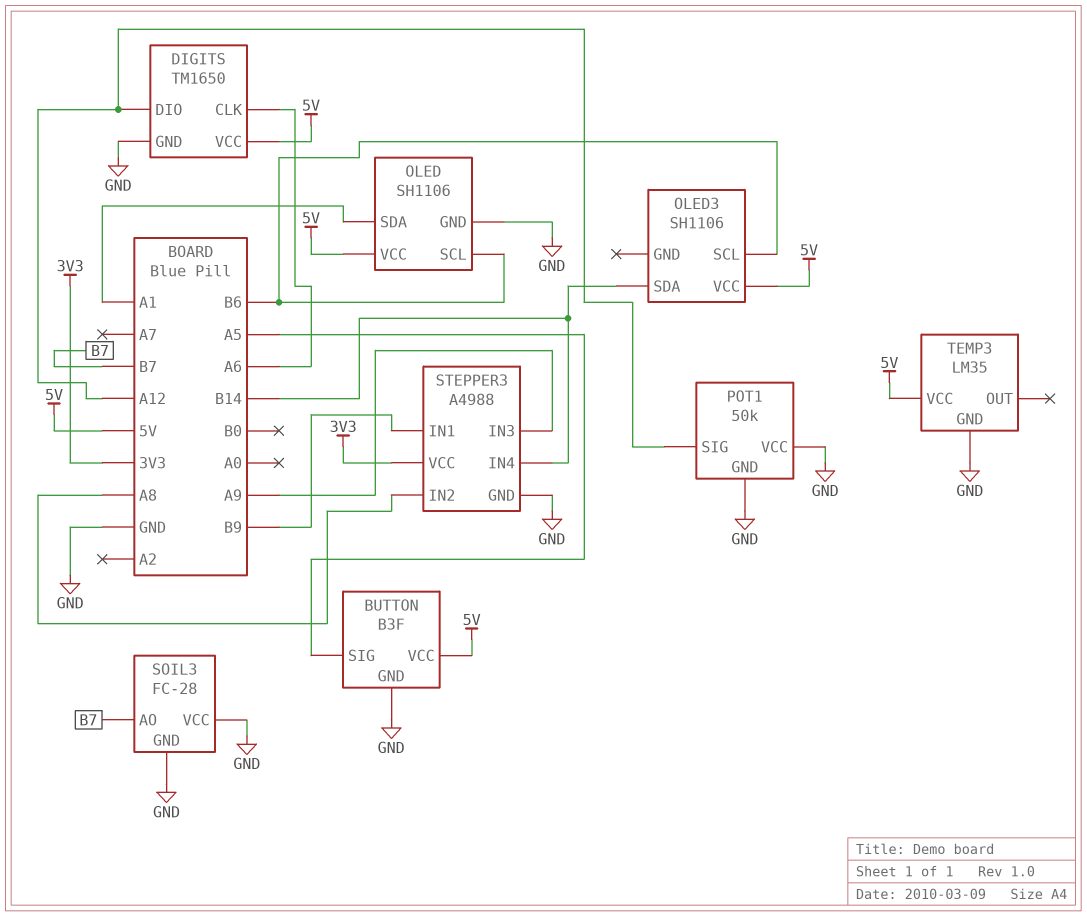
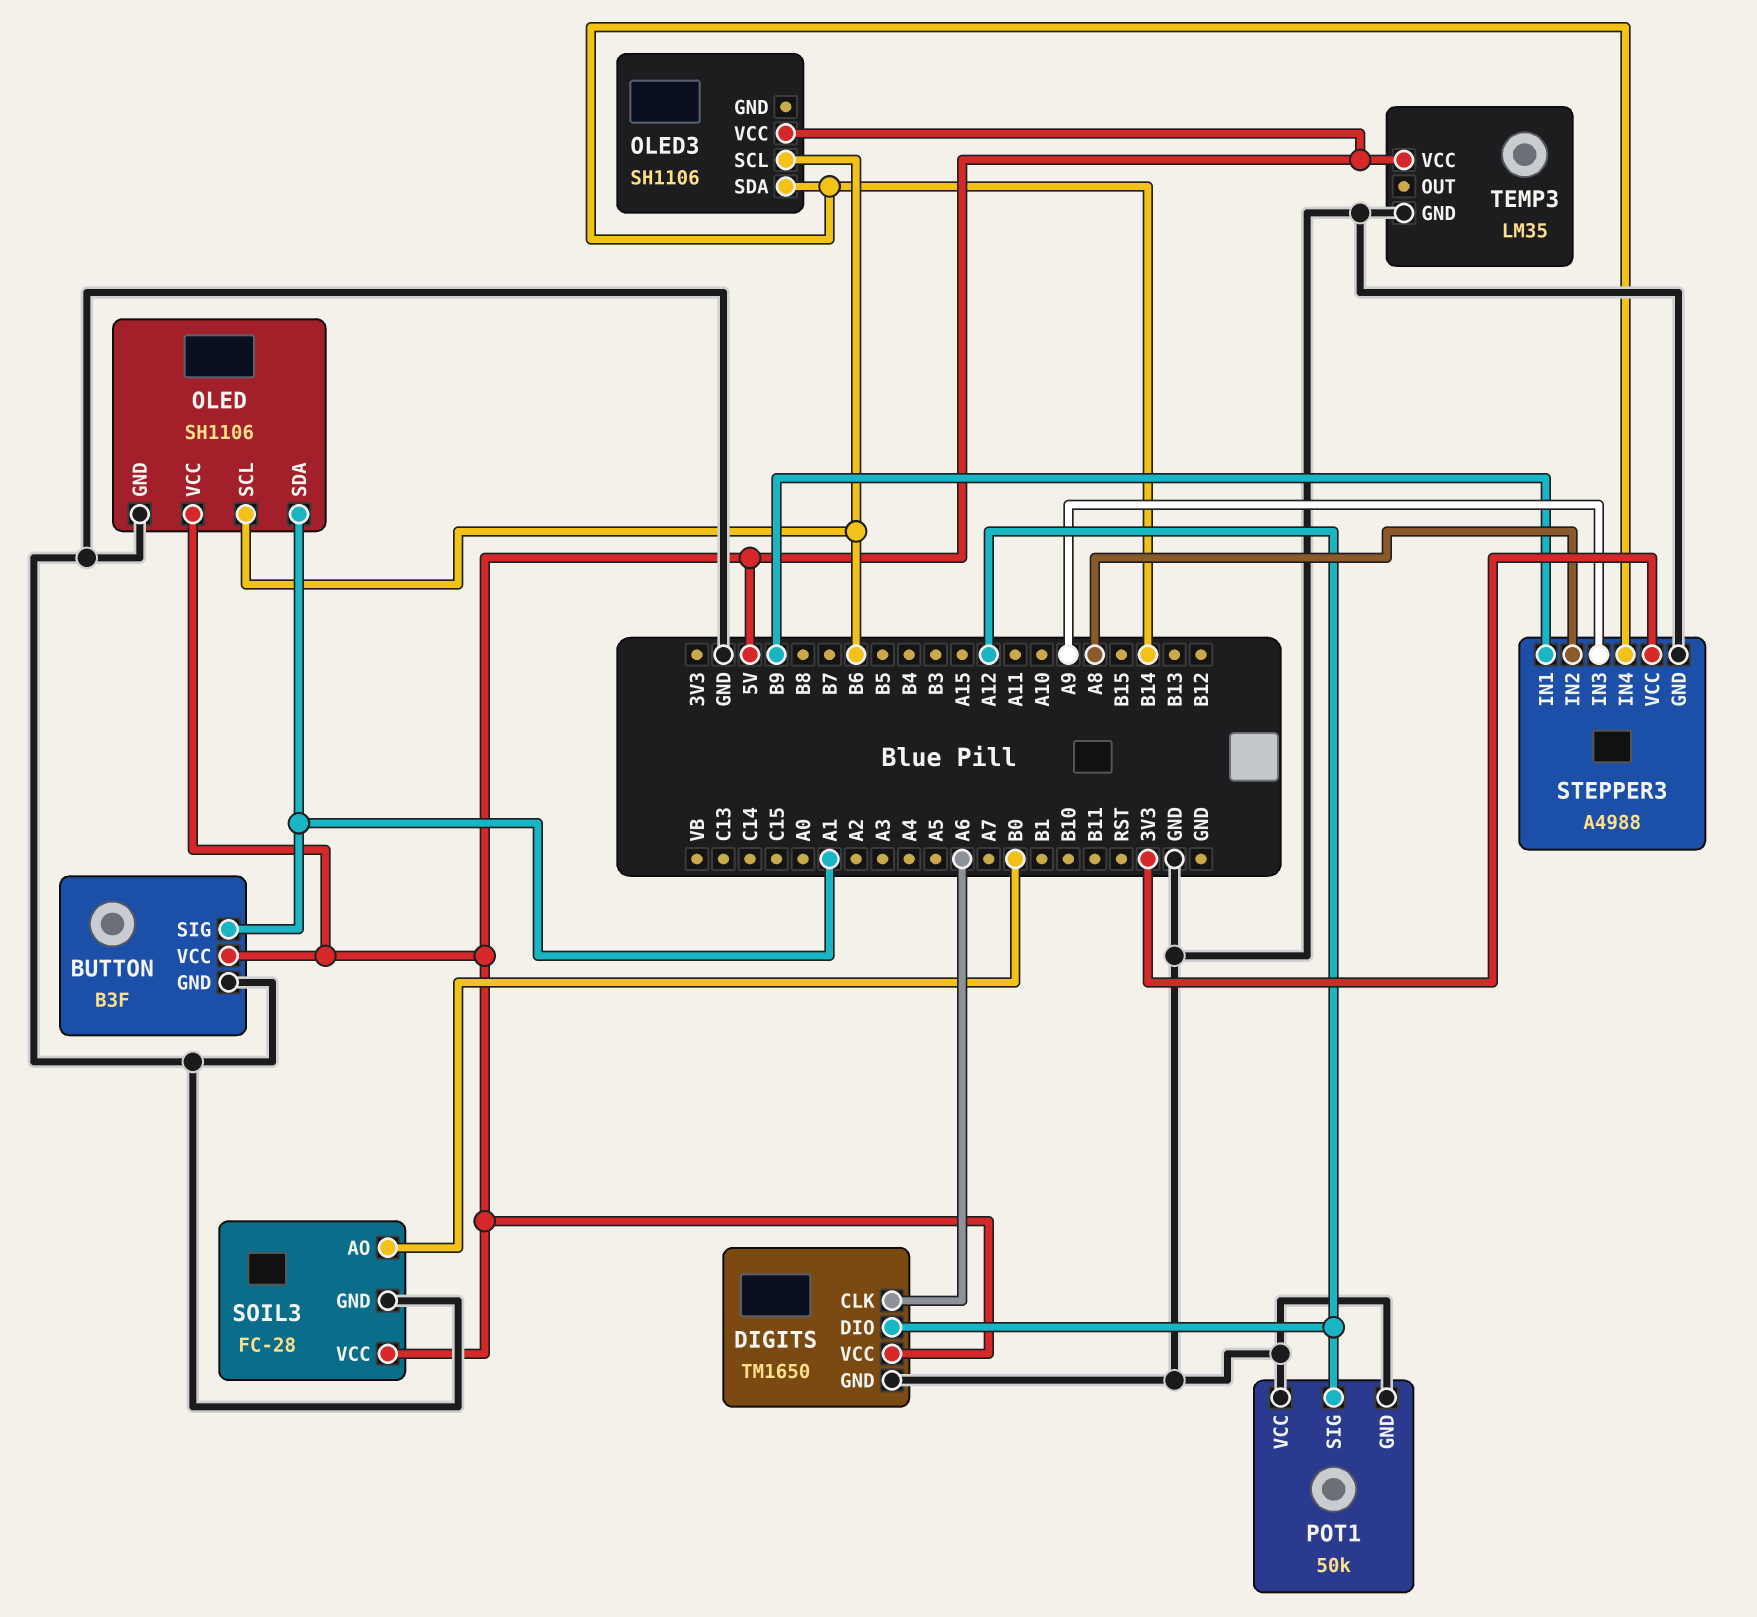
BUTTON pin SIG: A5 -> A1
SOIL3 pin AO: B7 -> B0
SOIL3 pin VCC: GND -> 5V

